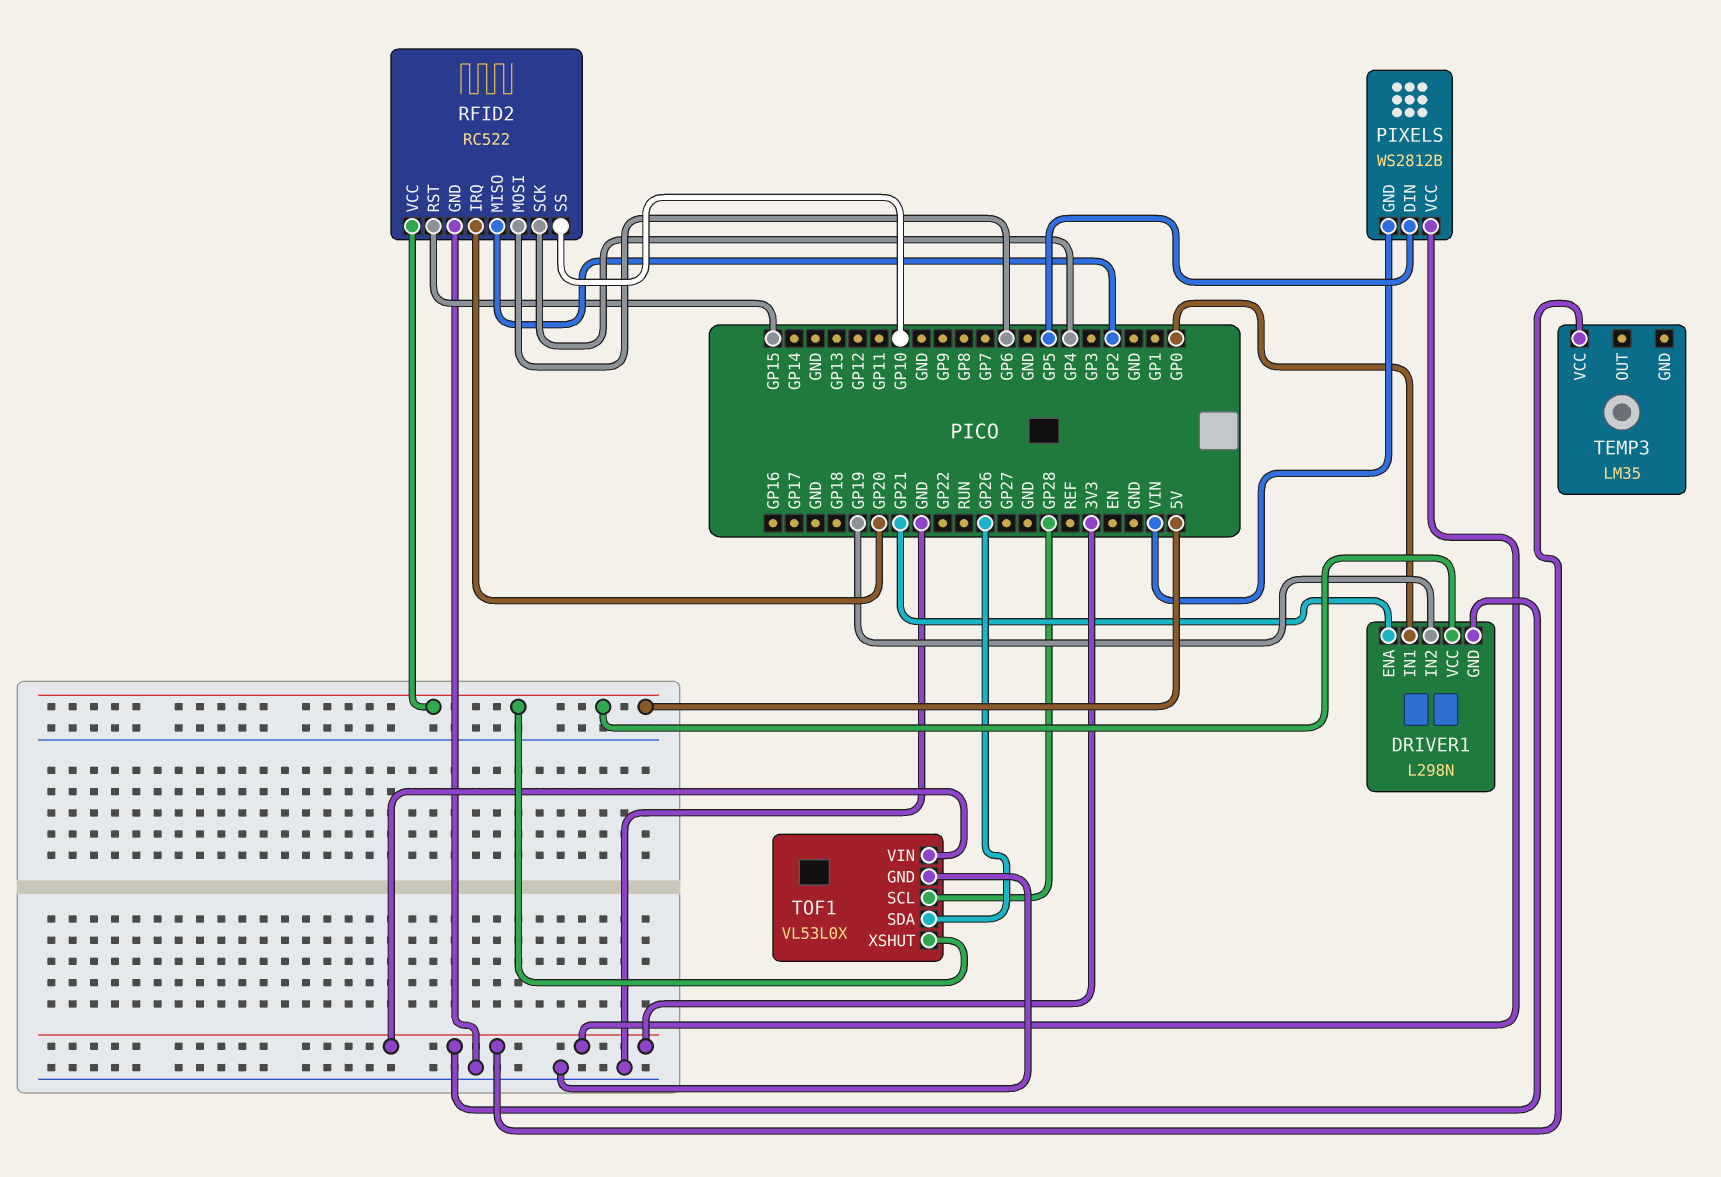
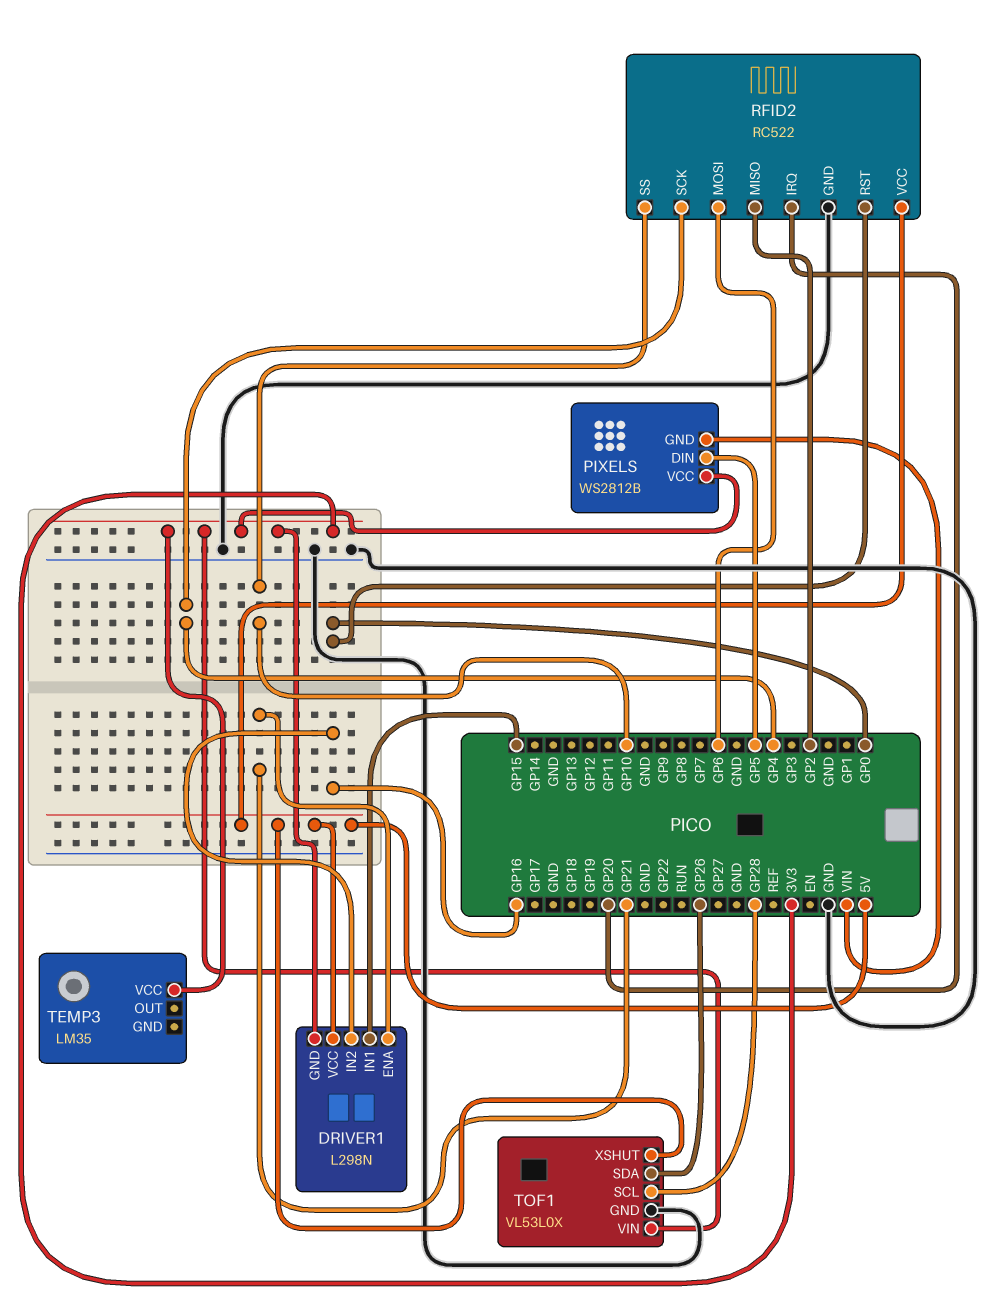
DRIVER1 pin IN1: GP0 -> GP15
DRIVER1 pin IN2: GP19 -> GP16
RFID2 pin RST: GP15 -> GP0

